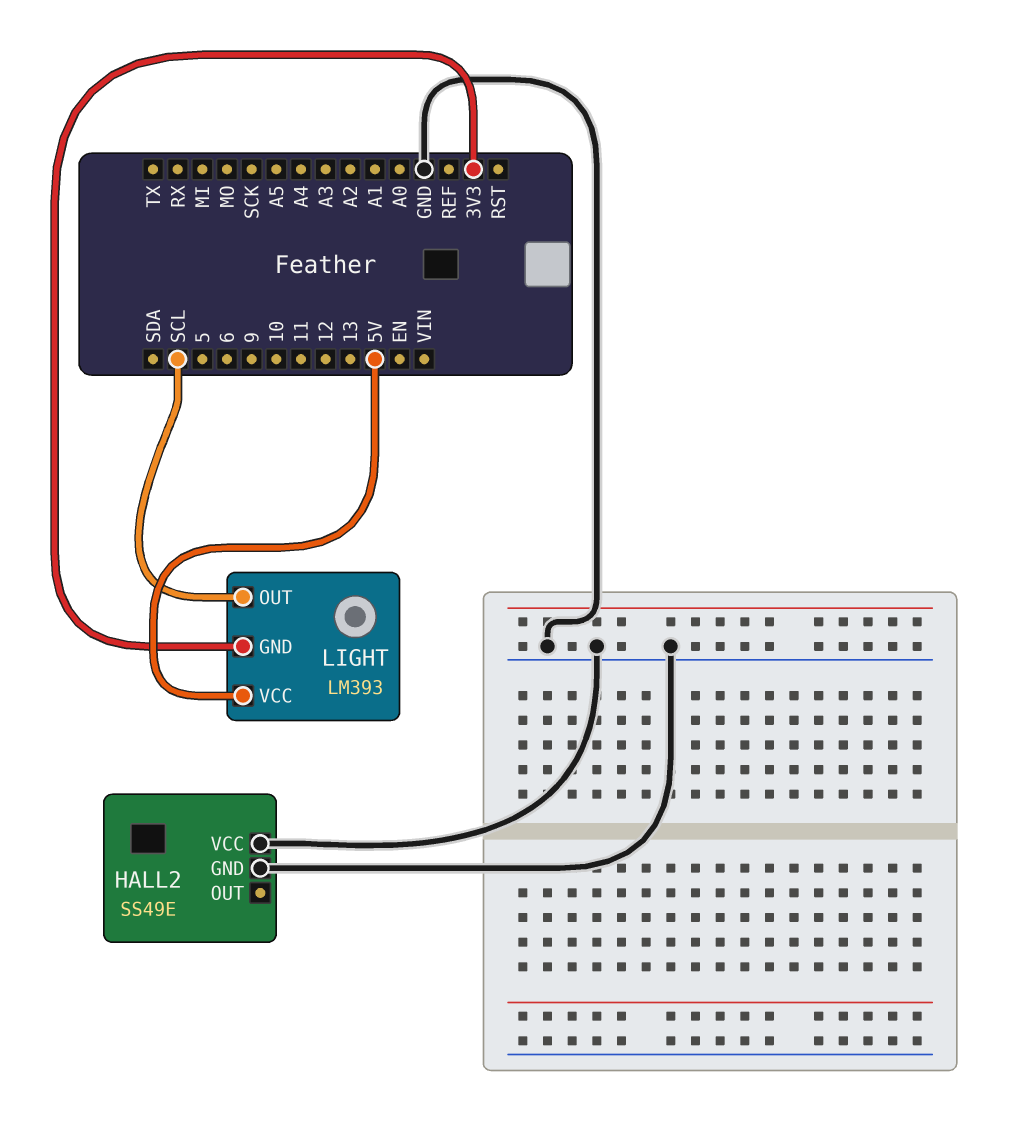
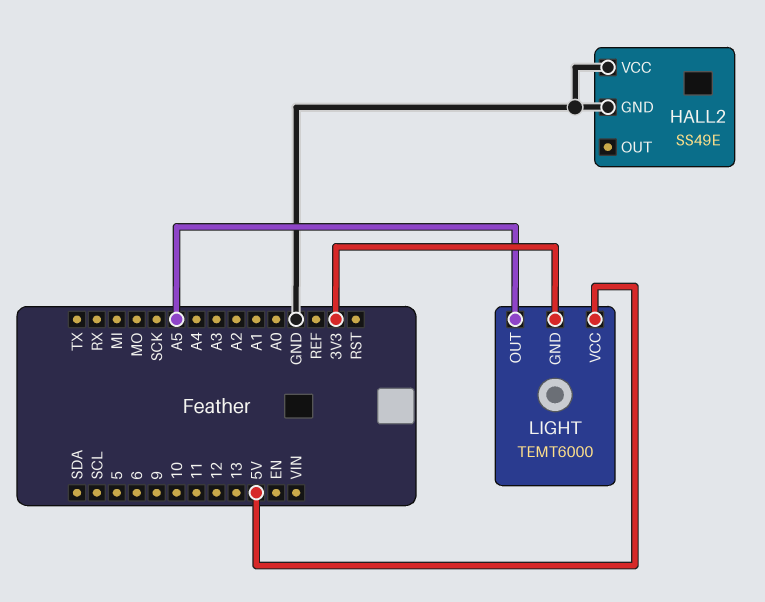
LIGHT: LM393 -> TEMT6000
LIGHT pin OUT: SCL -> A5

